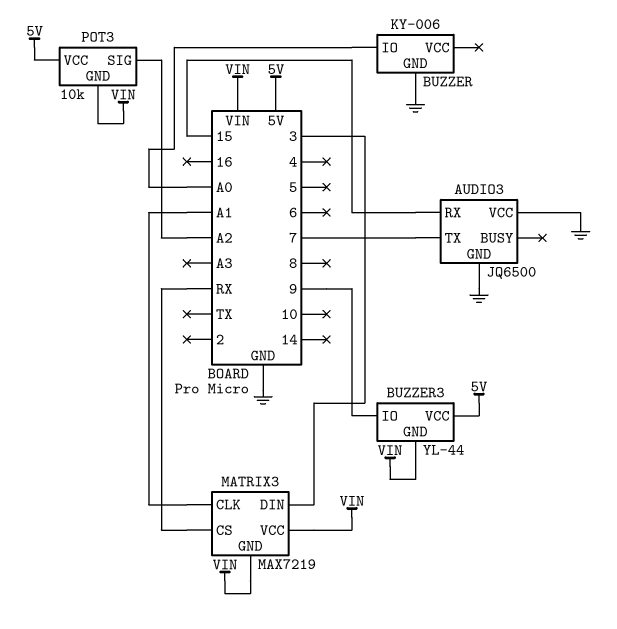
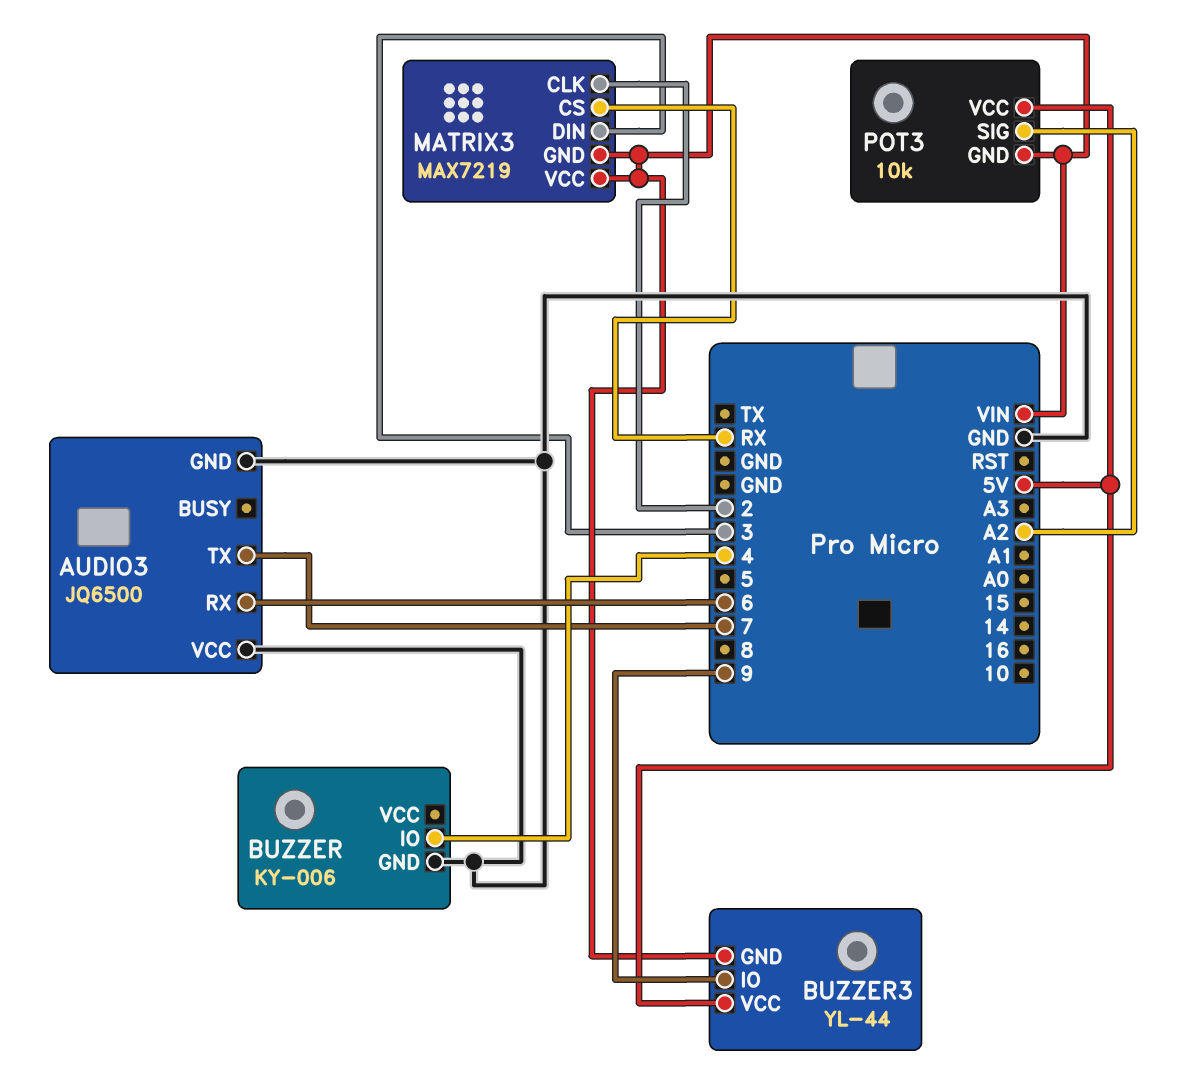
AUDIO3 pin RX: 15 -> 6
BUZZER pin IO: A0 -> 4
MATRIX3 pin CLK: A1 -> 2

